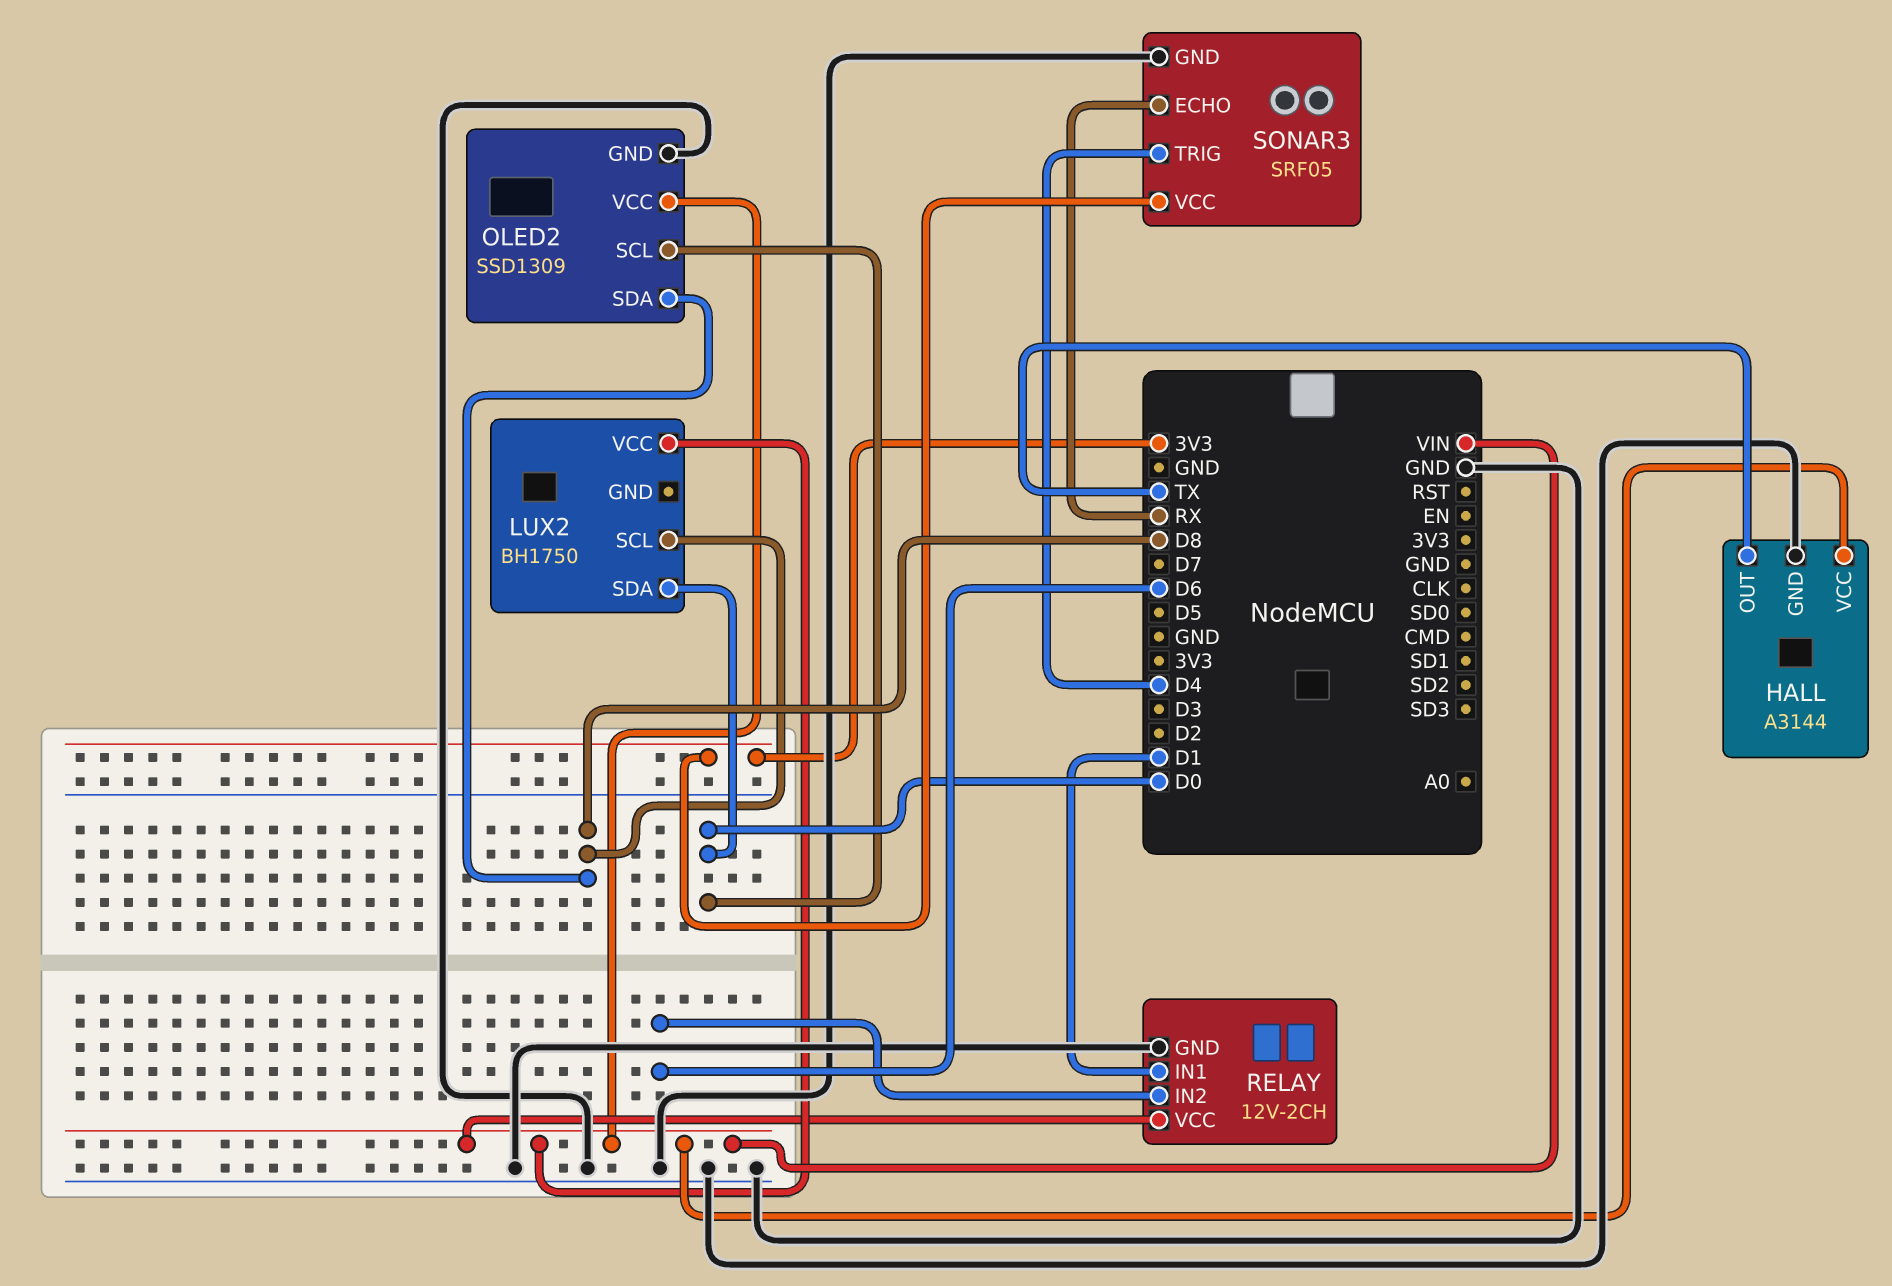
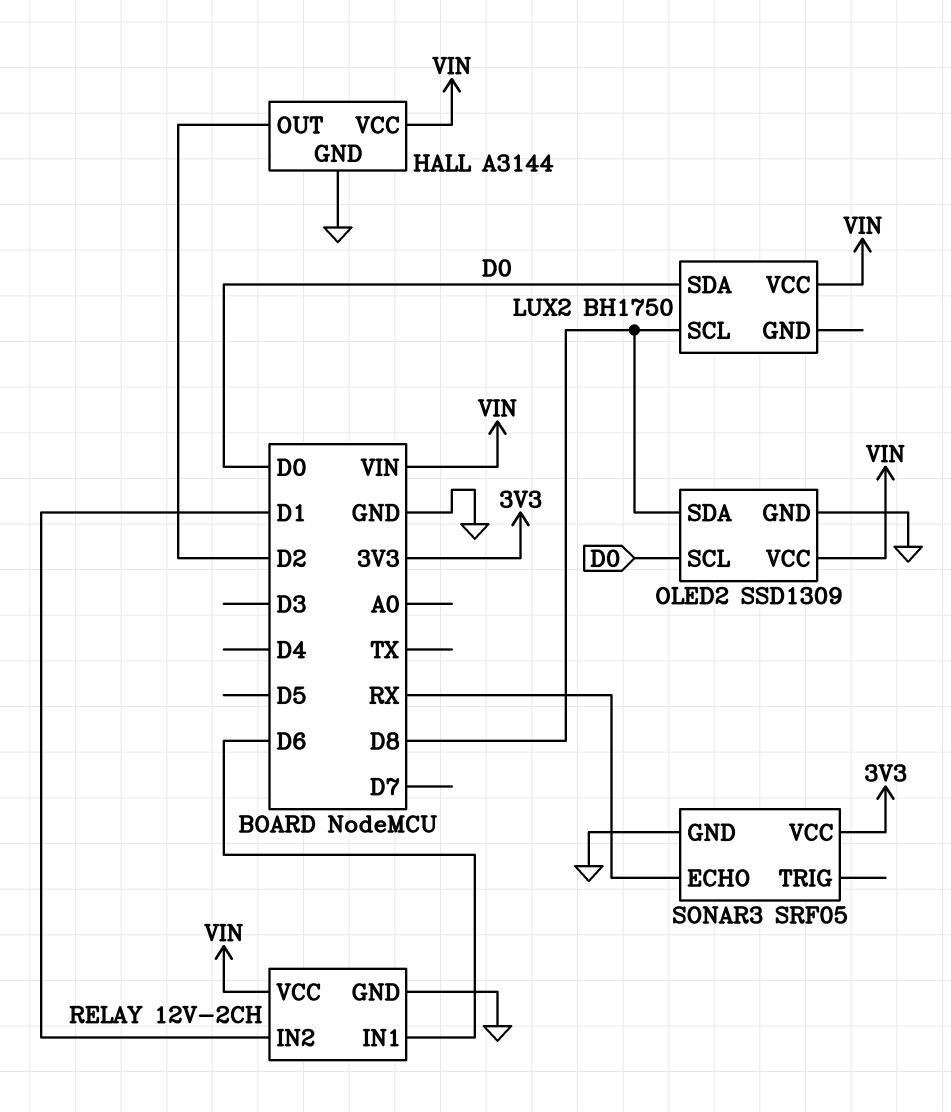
HALL pin OUT: TX -> D2
RELAY pin IN1: D1 -> D6
RELAY pin IN2: D6 -> D1
SONAR3 pin TRIG: D4 -> none

